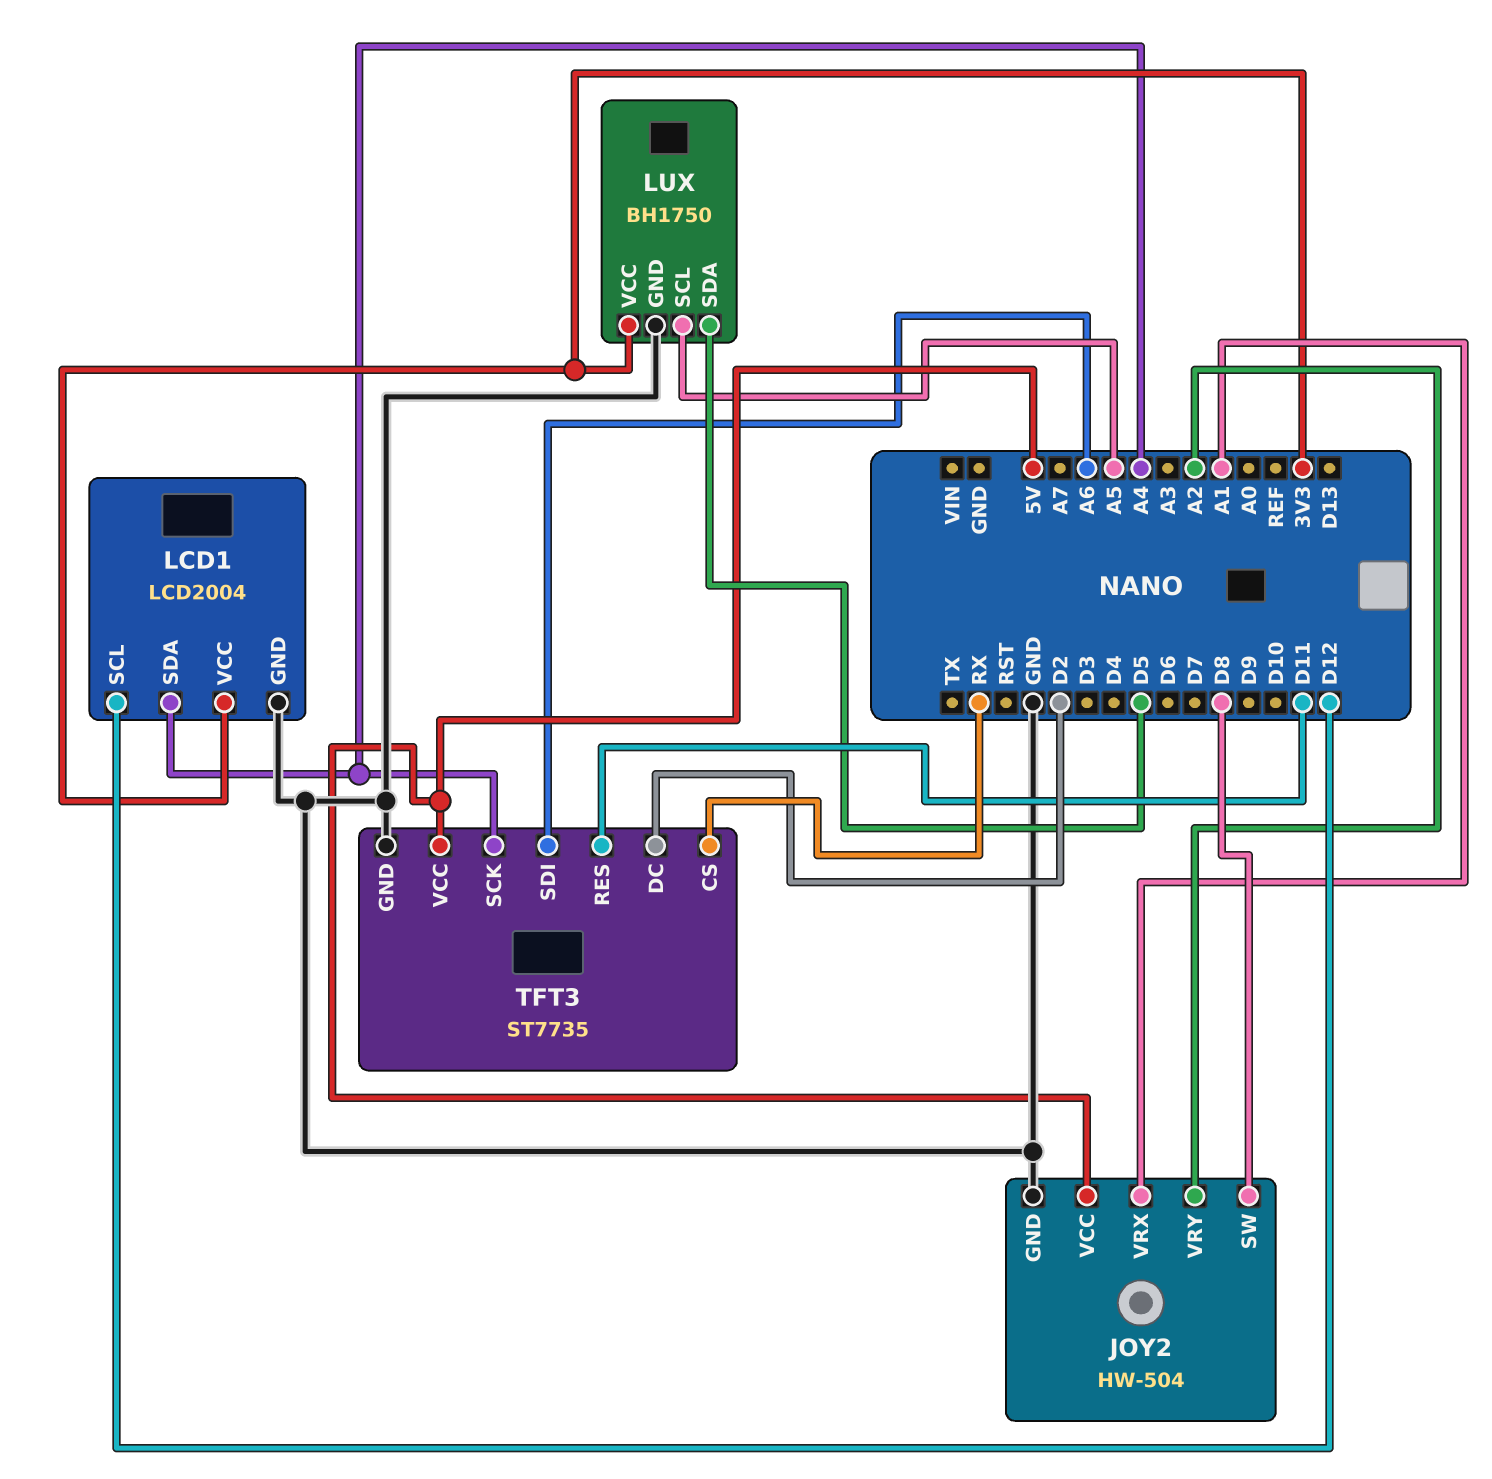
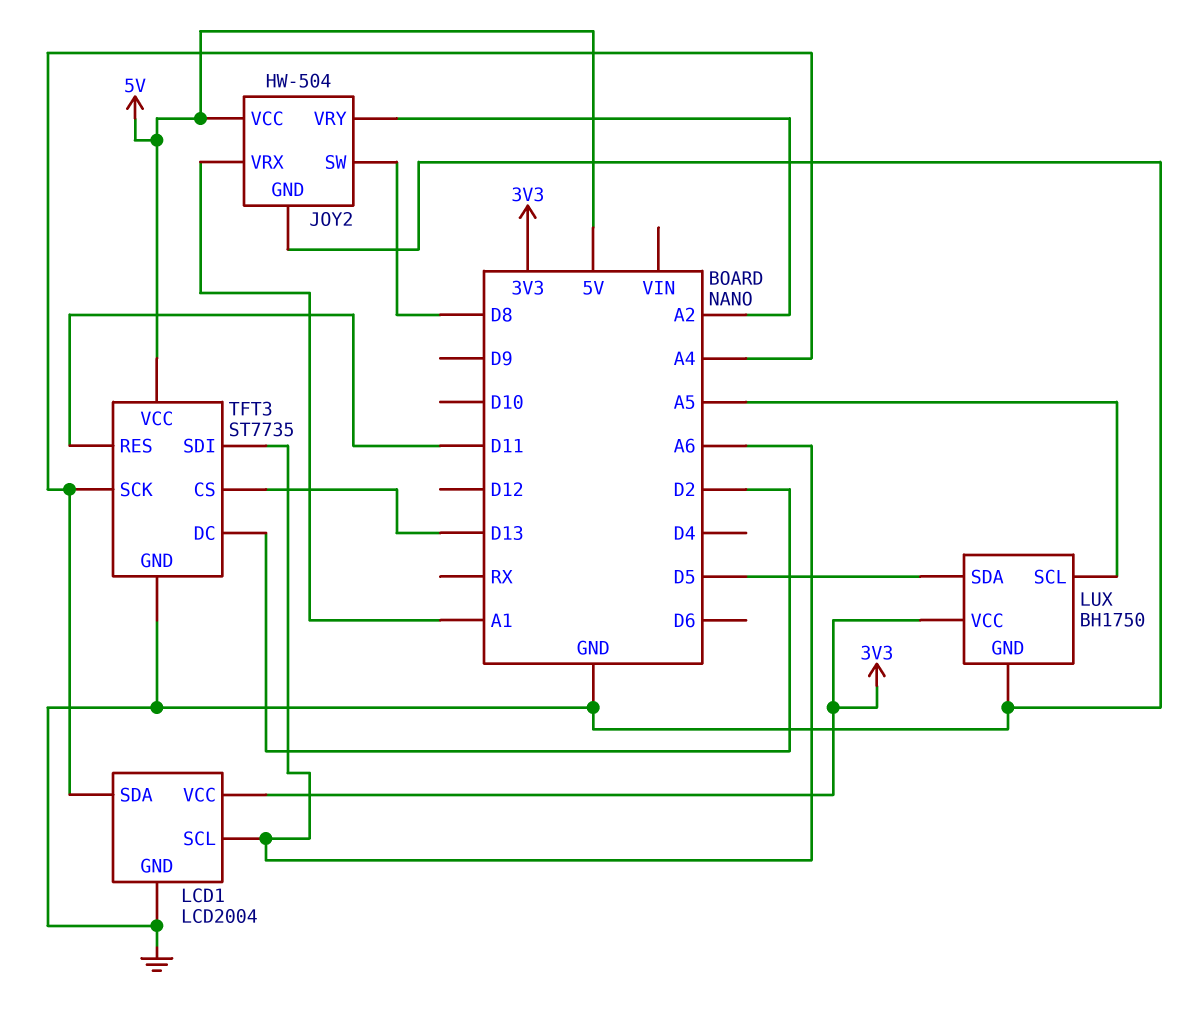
LCD1 pin SCL: D12 -> A6
TFT3 pin CS: RX -> D13

